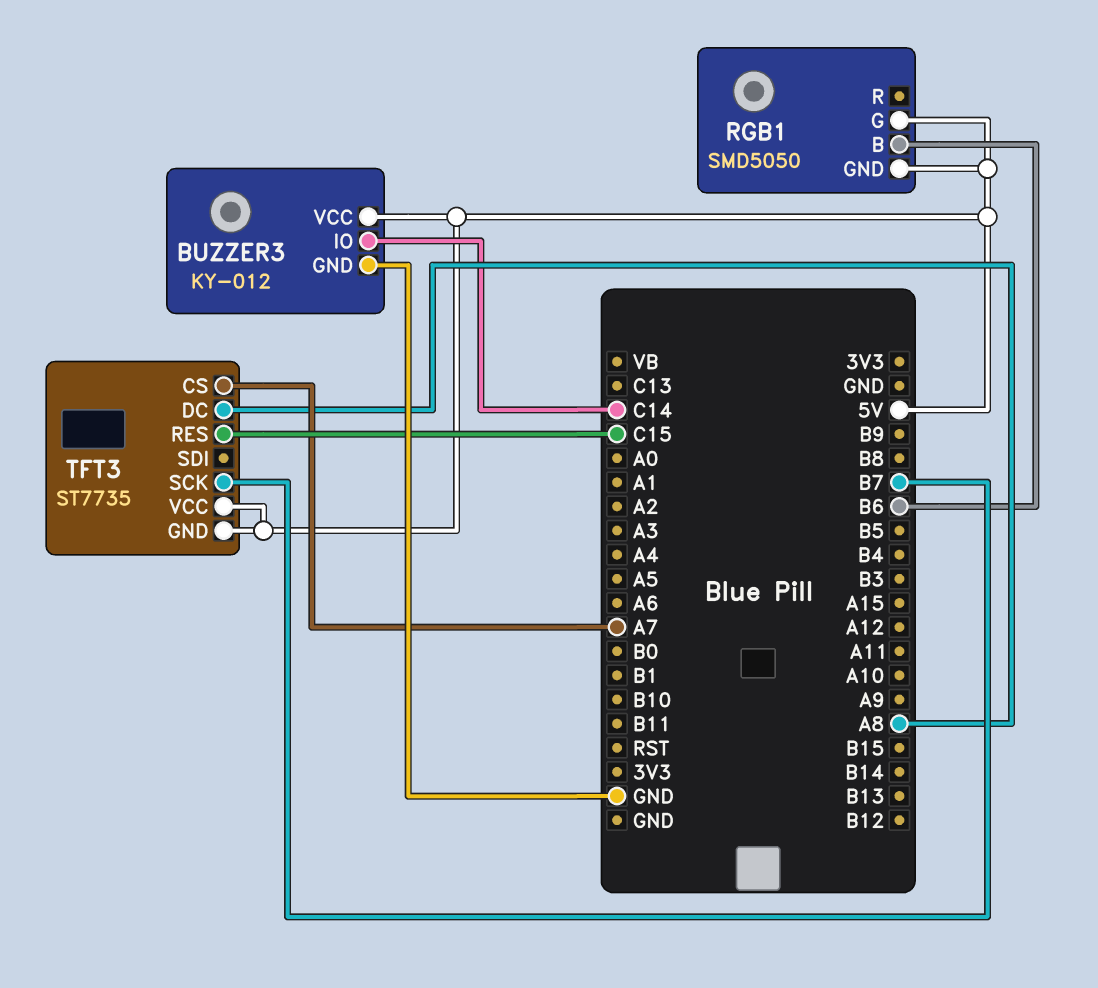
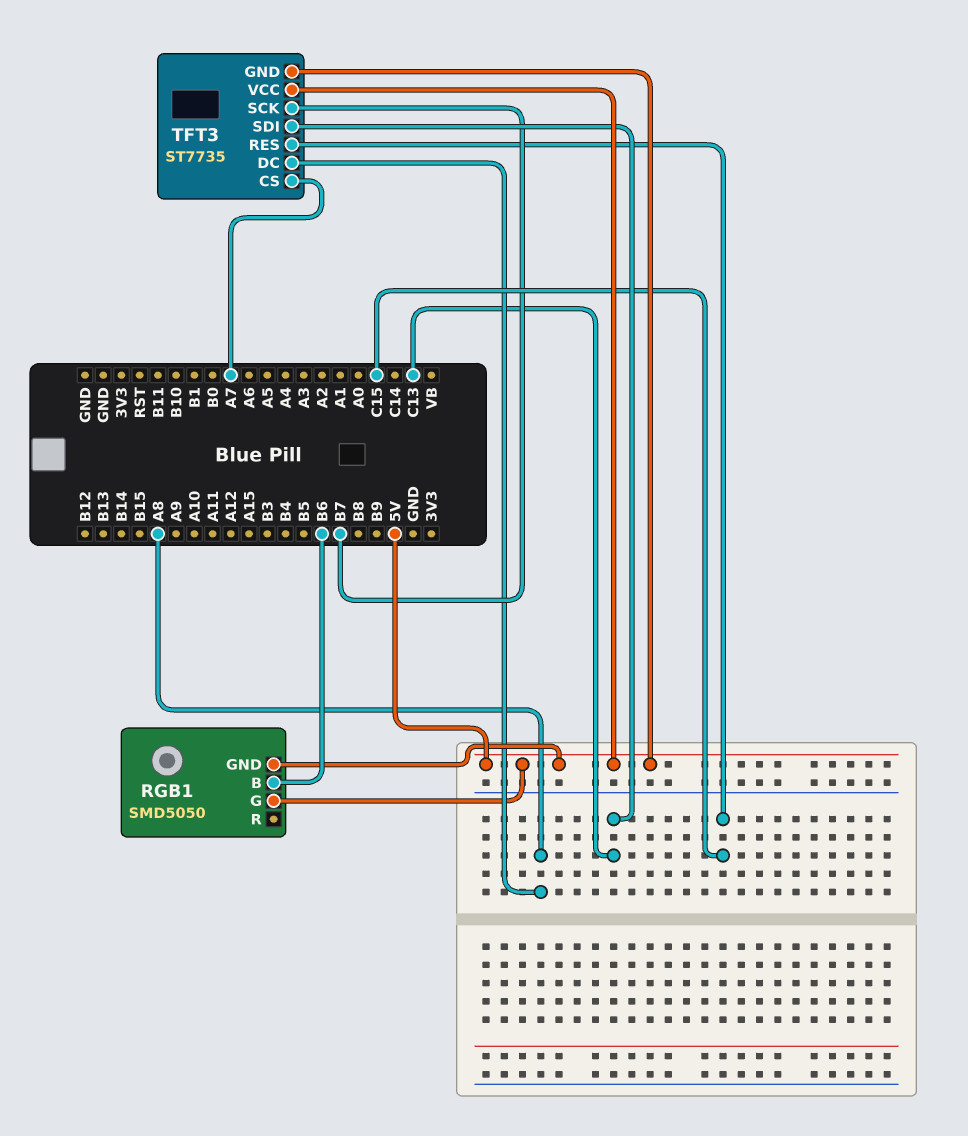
BUZZER3: KY-012 -> none
BUZZER3 pin GND: GND -> none
BUZZER3 pin IO: C14 -> none
BUZZER3 pin VCC: 5V -> none
TFT3 pin SDI: none -> C13

